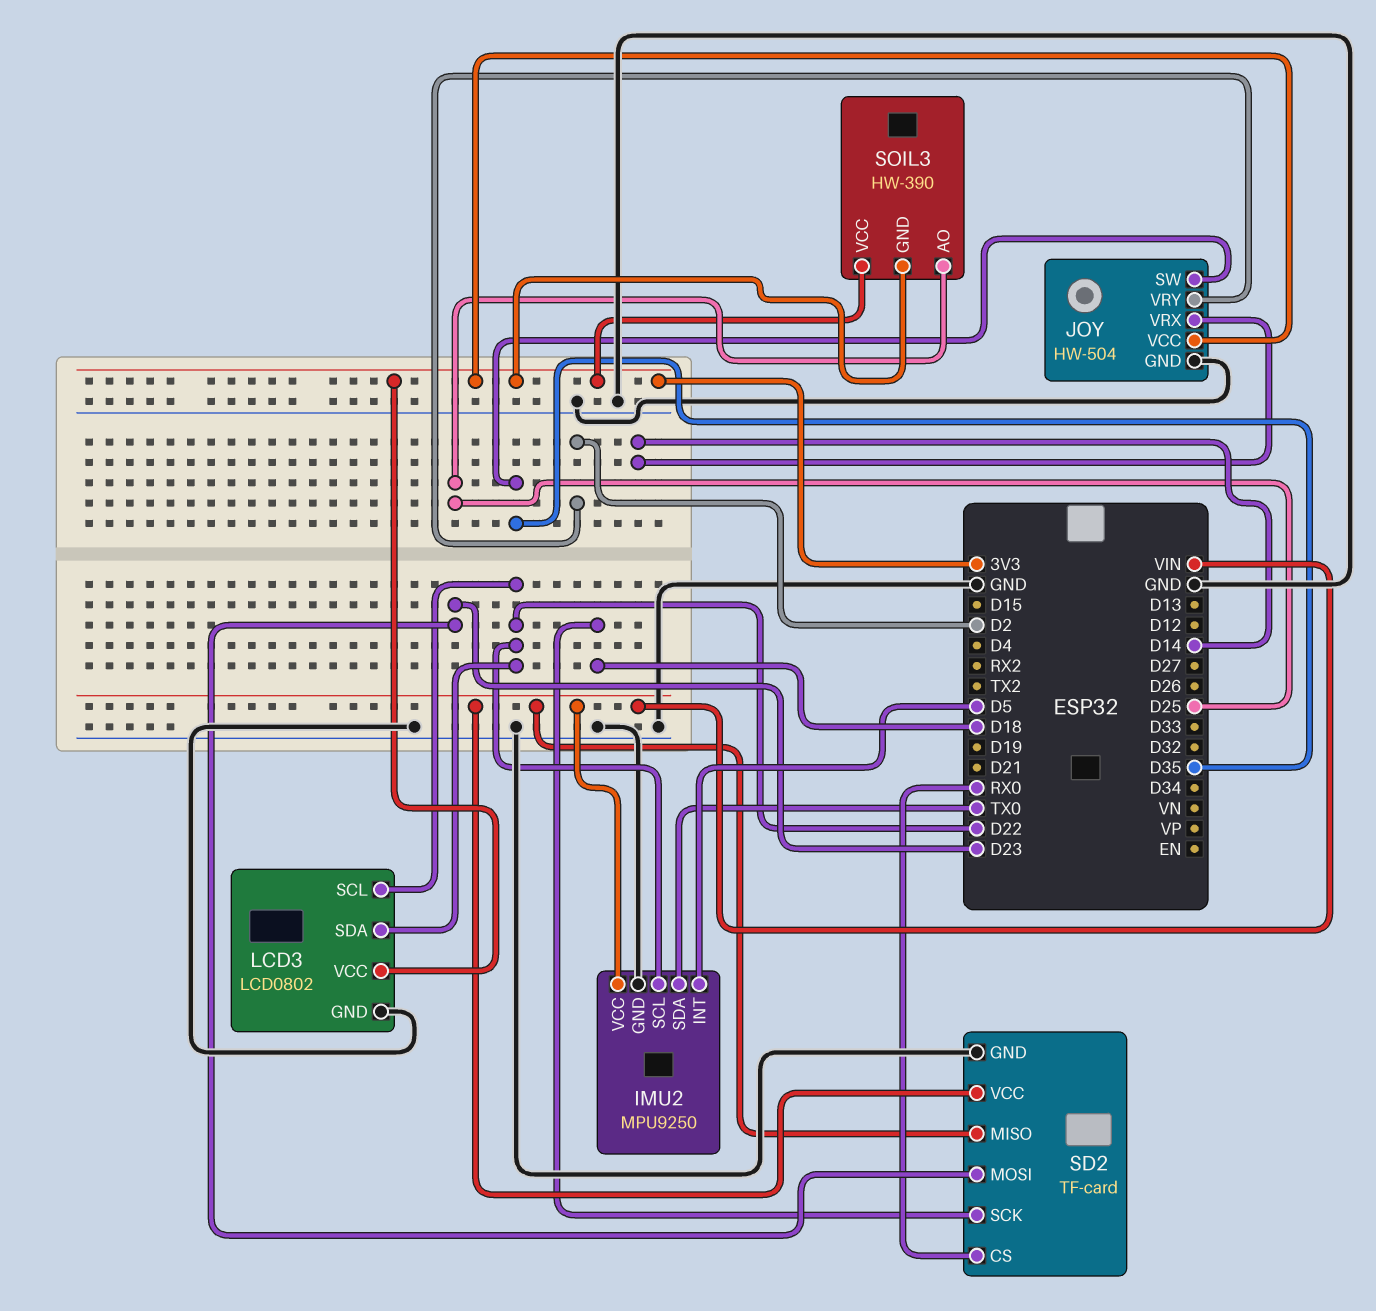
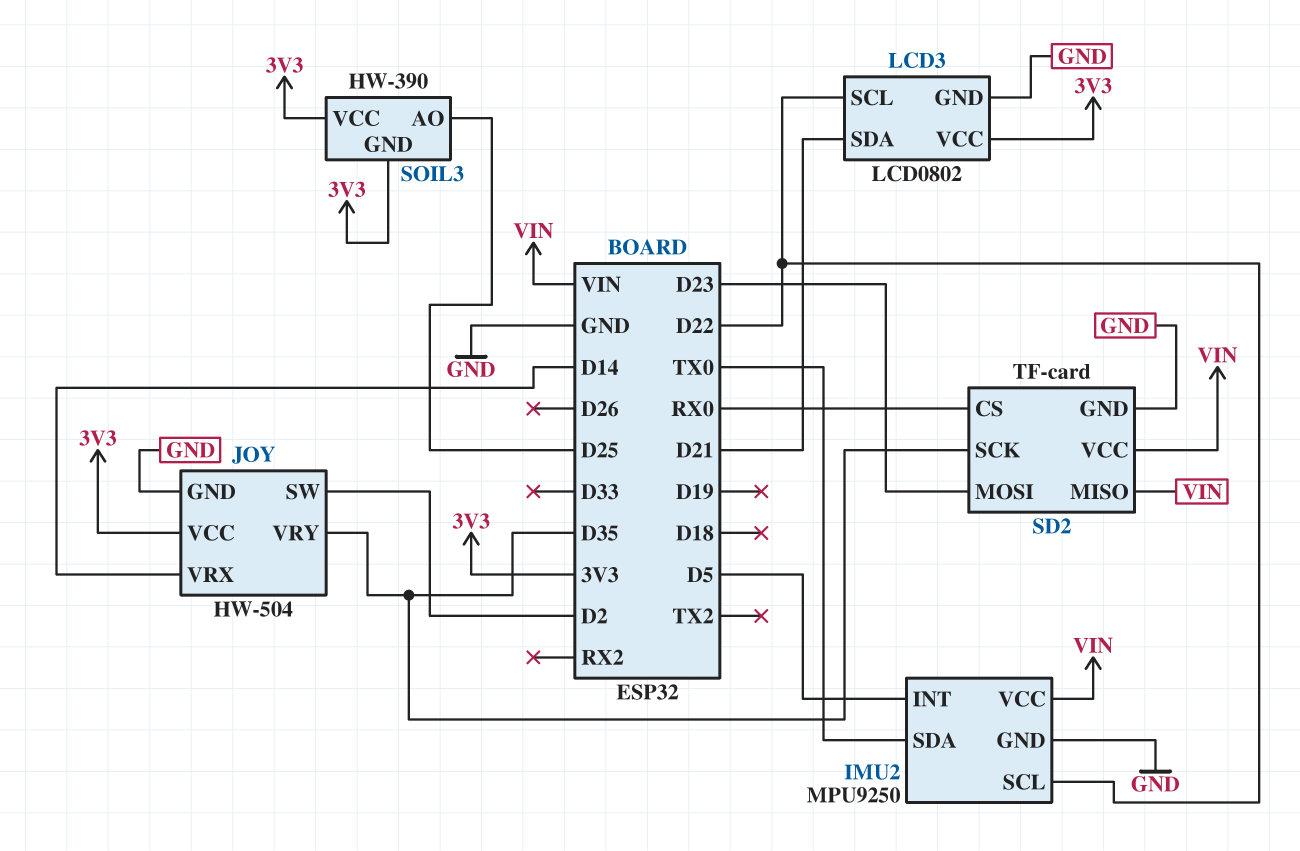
JOY pin SW: D35 -> D2
JOY pin VRY: D2 -> D35
LCD3 pin SDA: D22 -> D21
SD2 pin SCK: D18 -> D35

